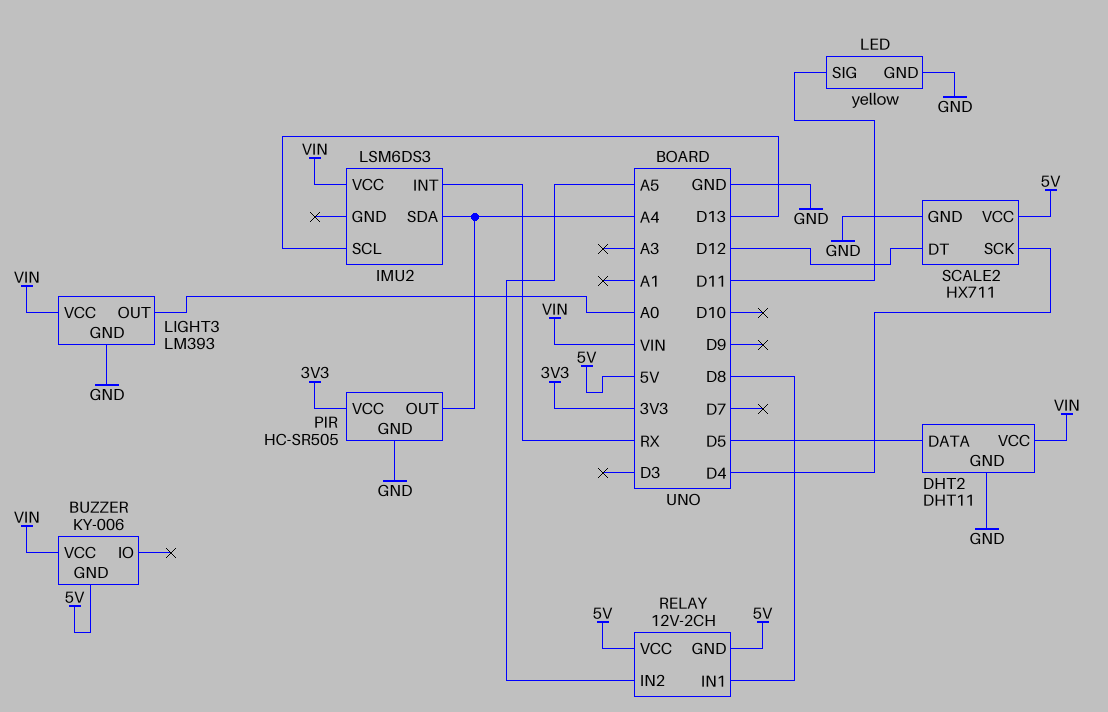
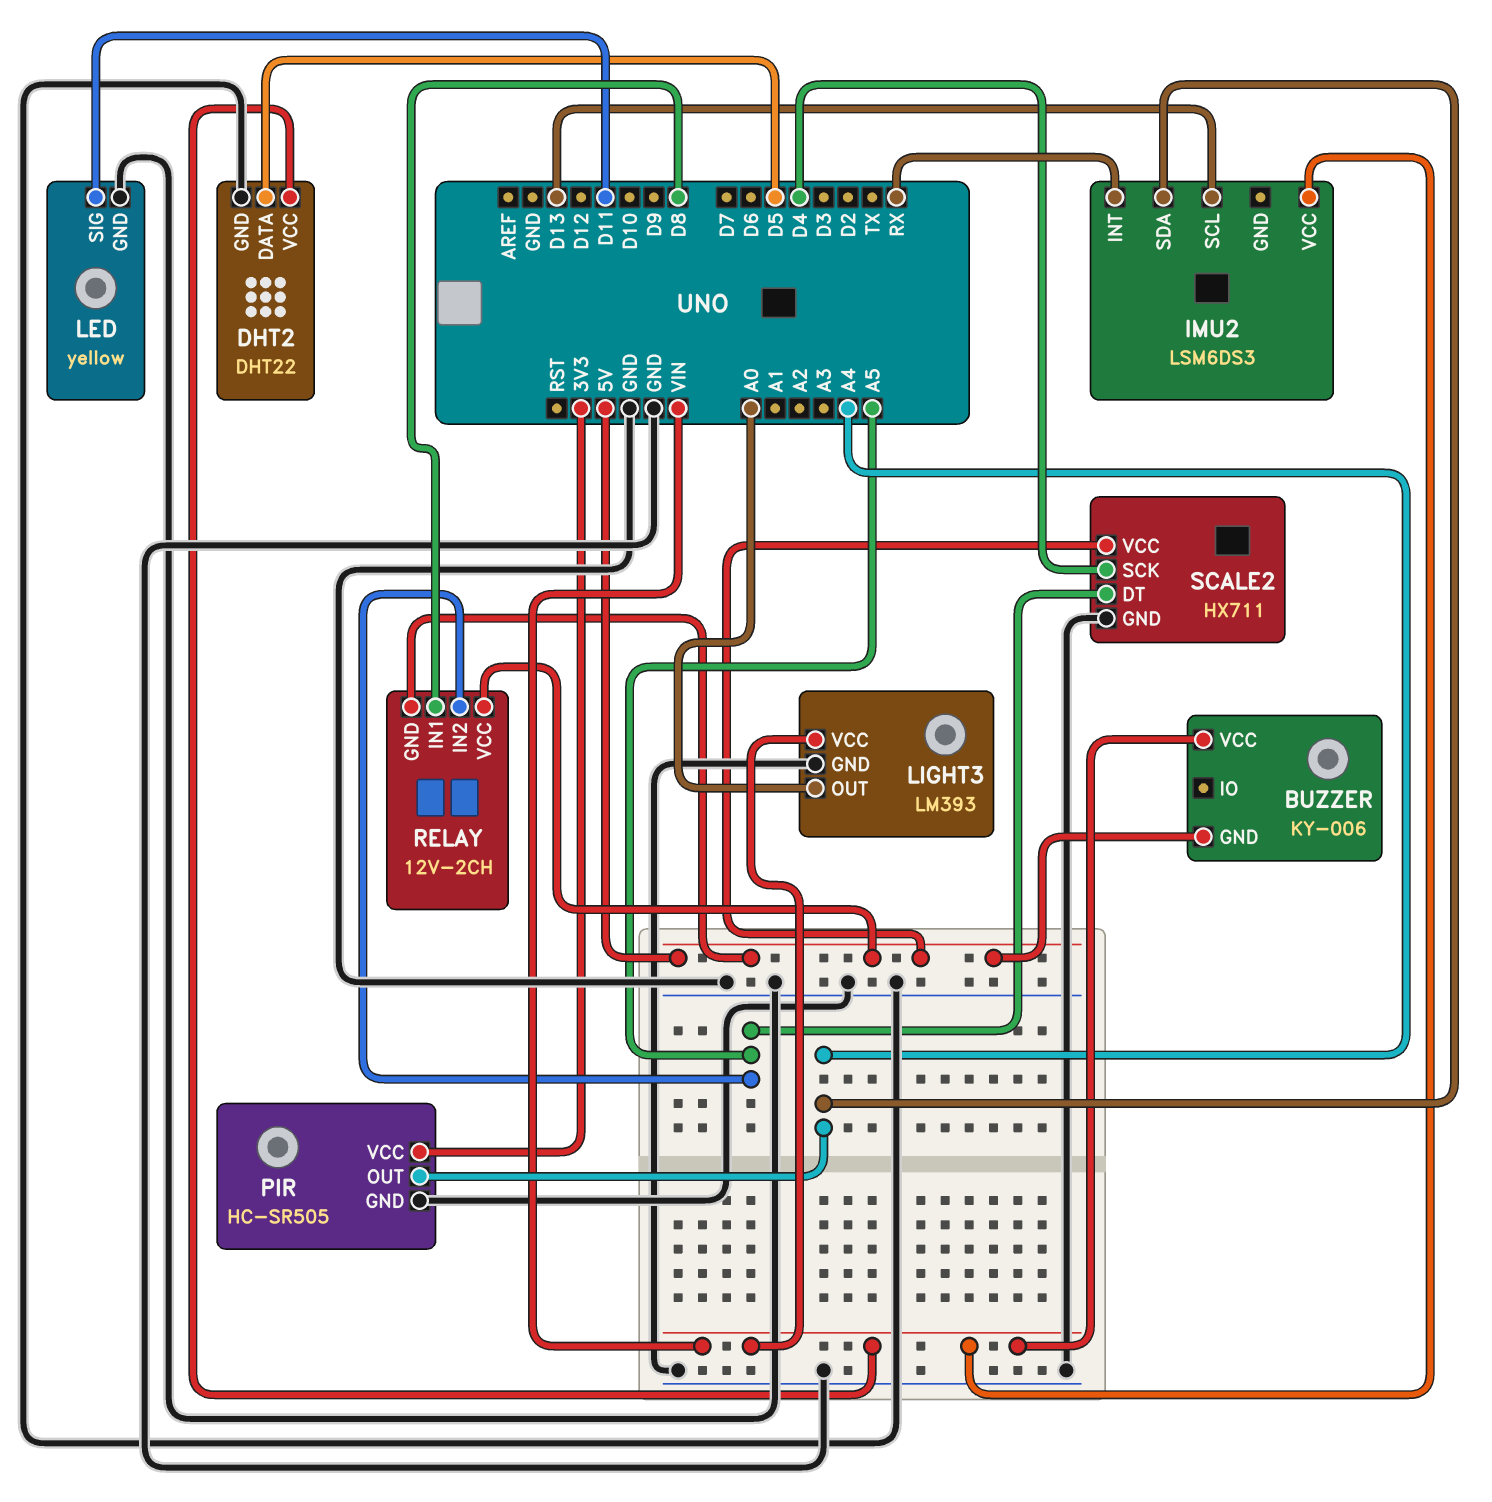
DHT2: DHT11 -> DHT22
SCALE2 pin DT: D12 -> A5

